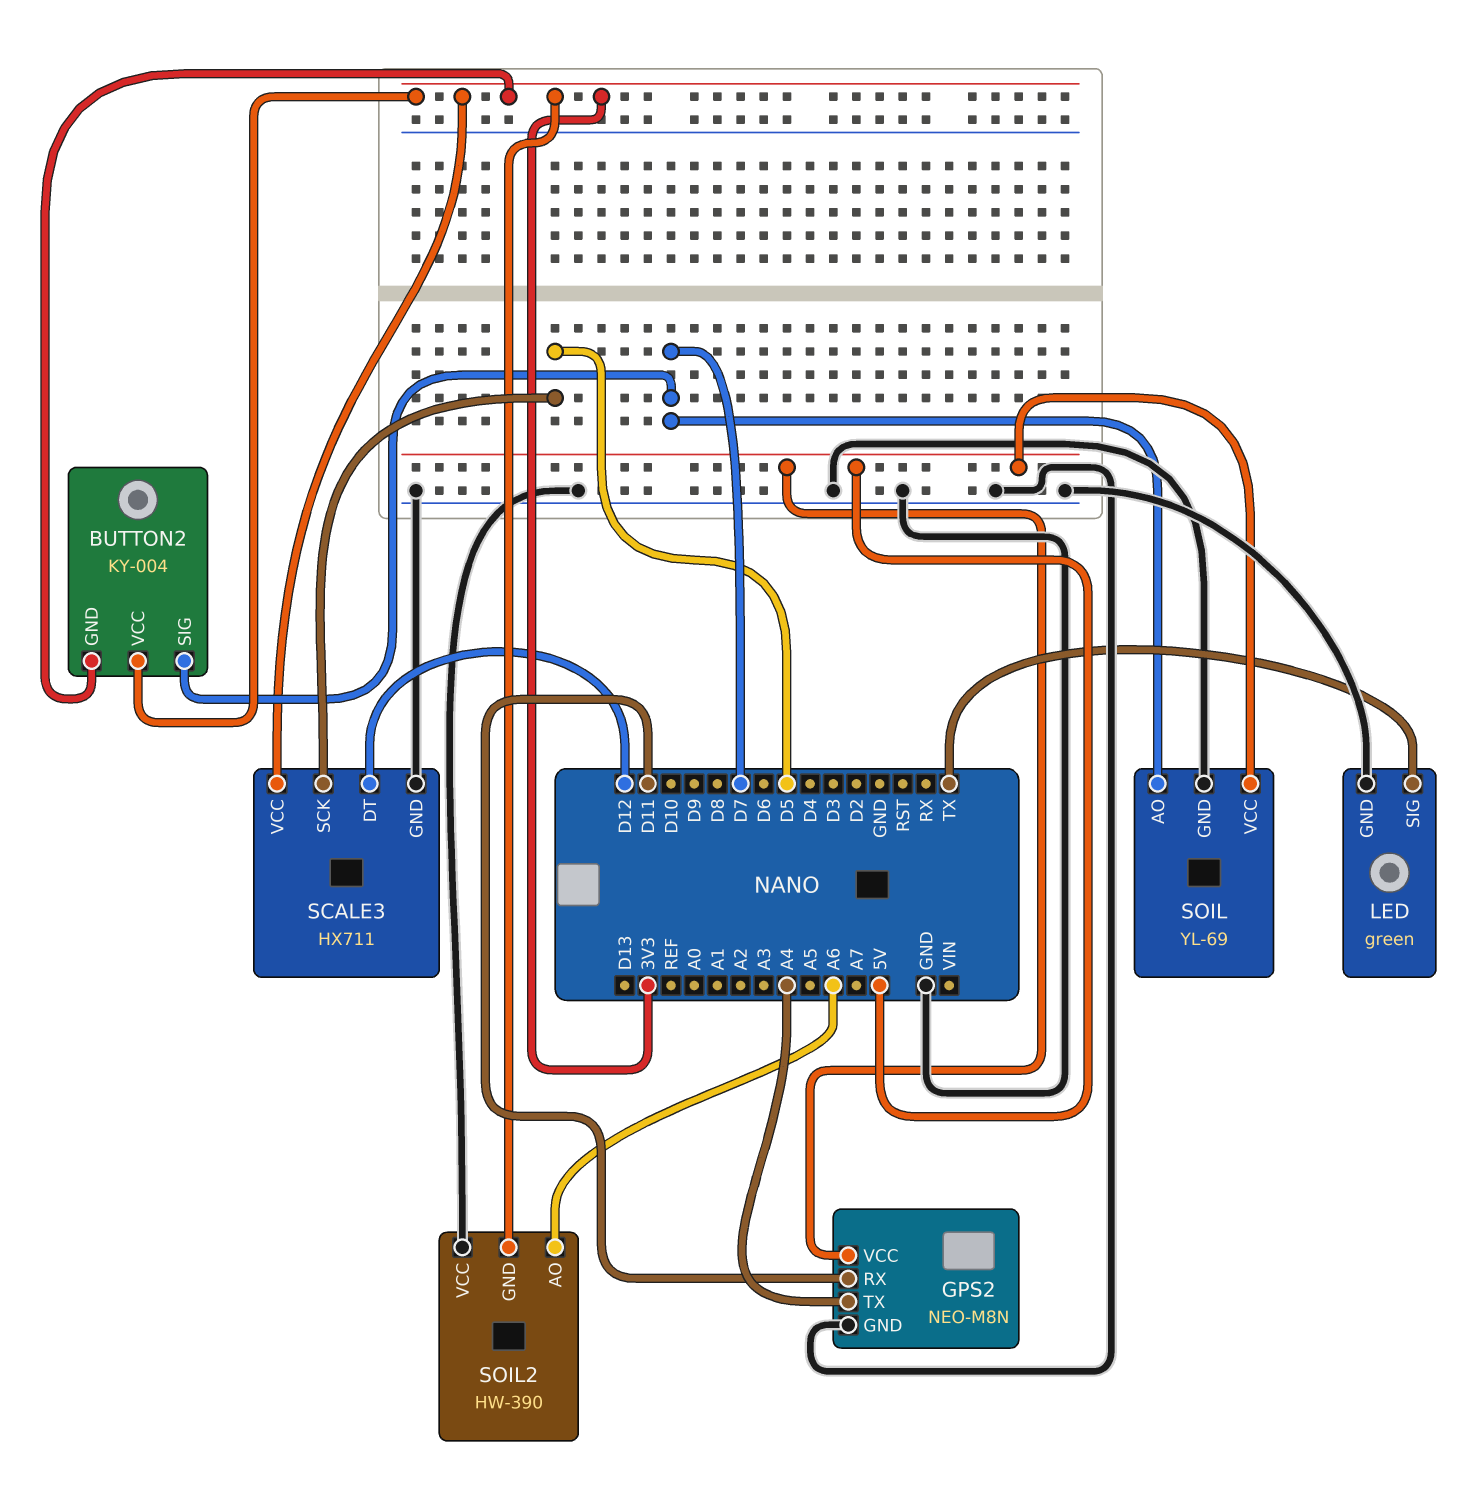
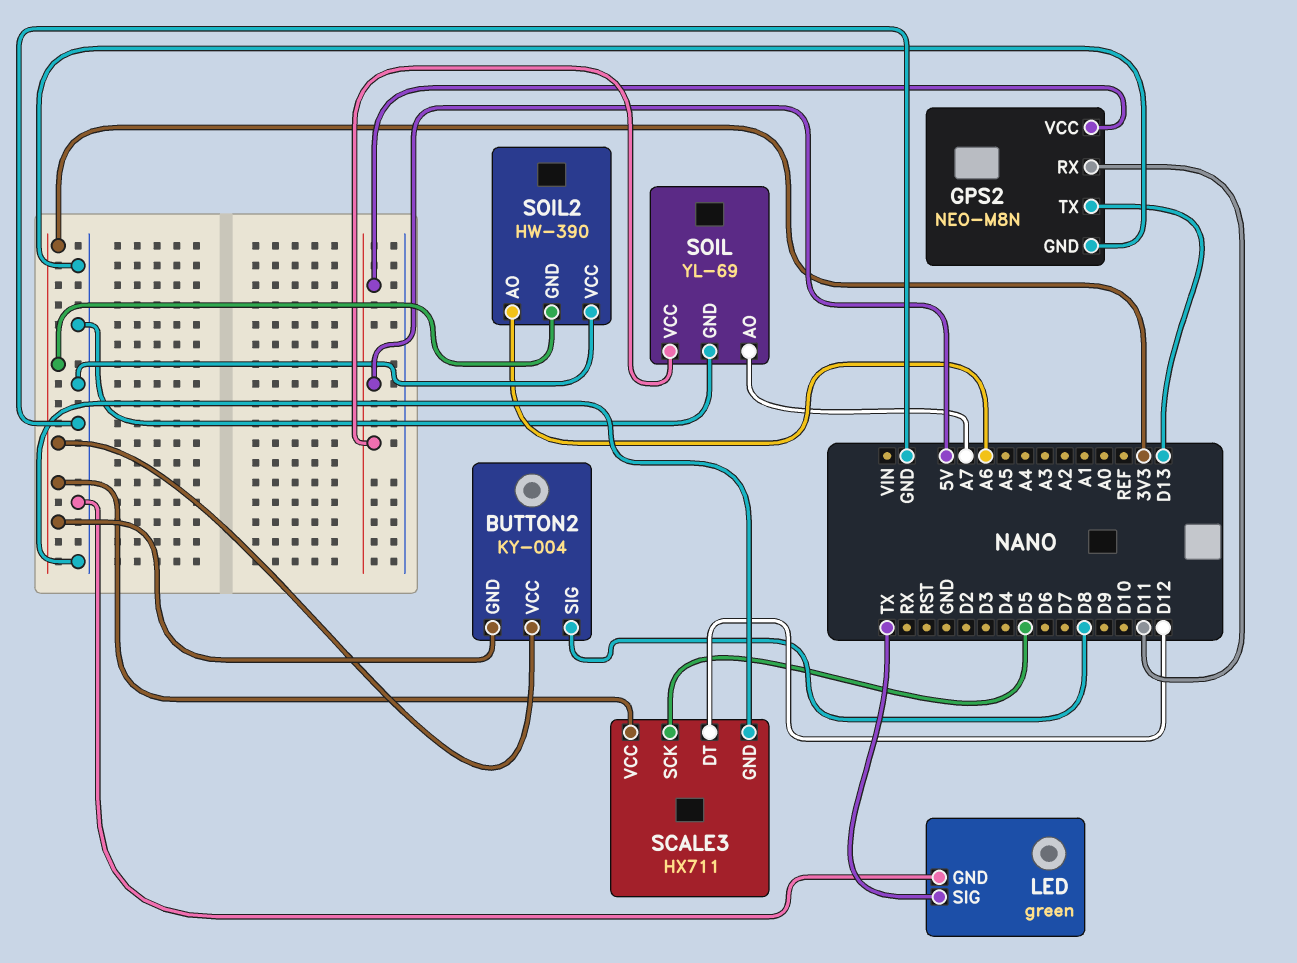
BUTTON2 pin SIG: D7 -> D8
GPS2 pin TX: A4 -> D13
SOIL pin AO: D7 -> A7

